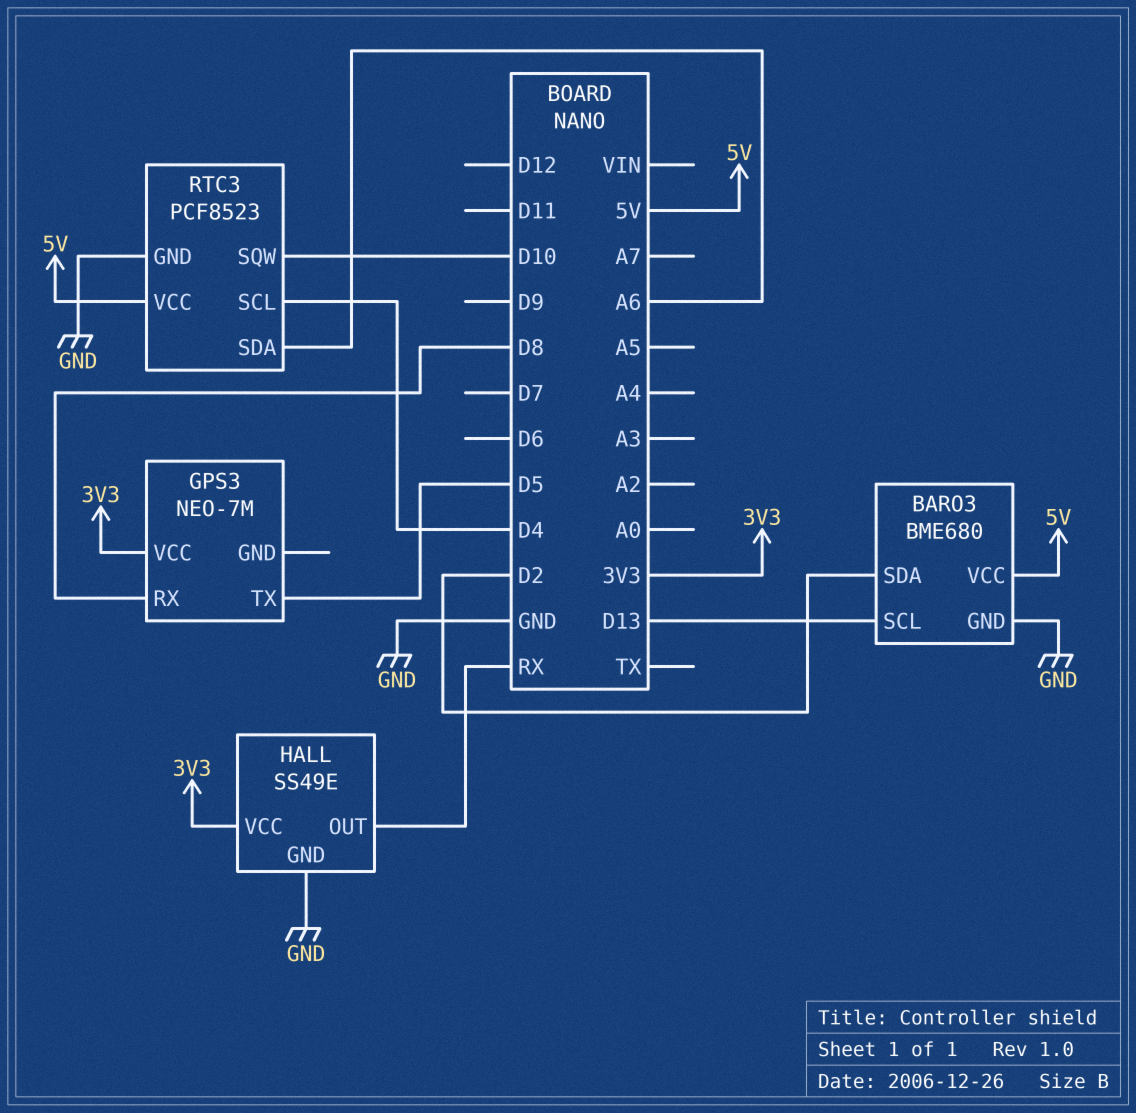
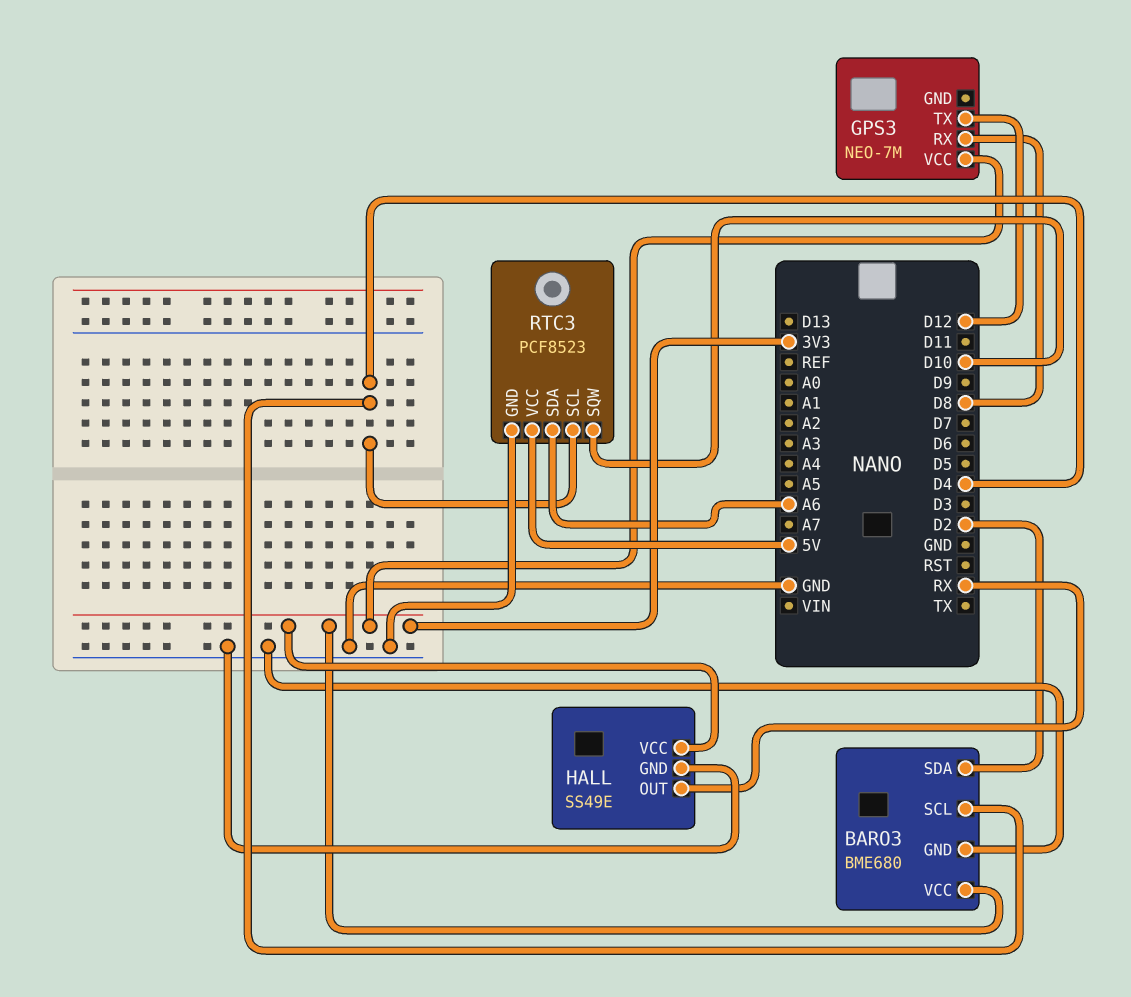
BARO3 pin SCL: D13 -> D4
BARO3 pin VCC: 5V -> 3V3
GPS3 pin TX: D5 -> D12

